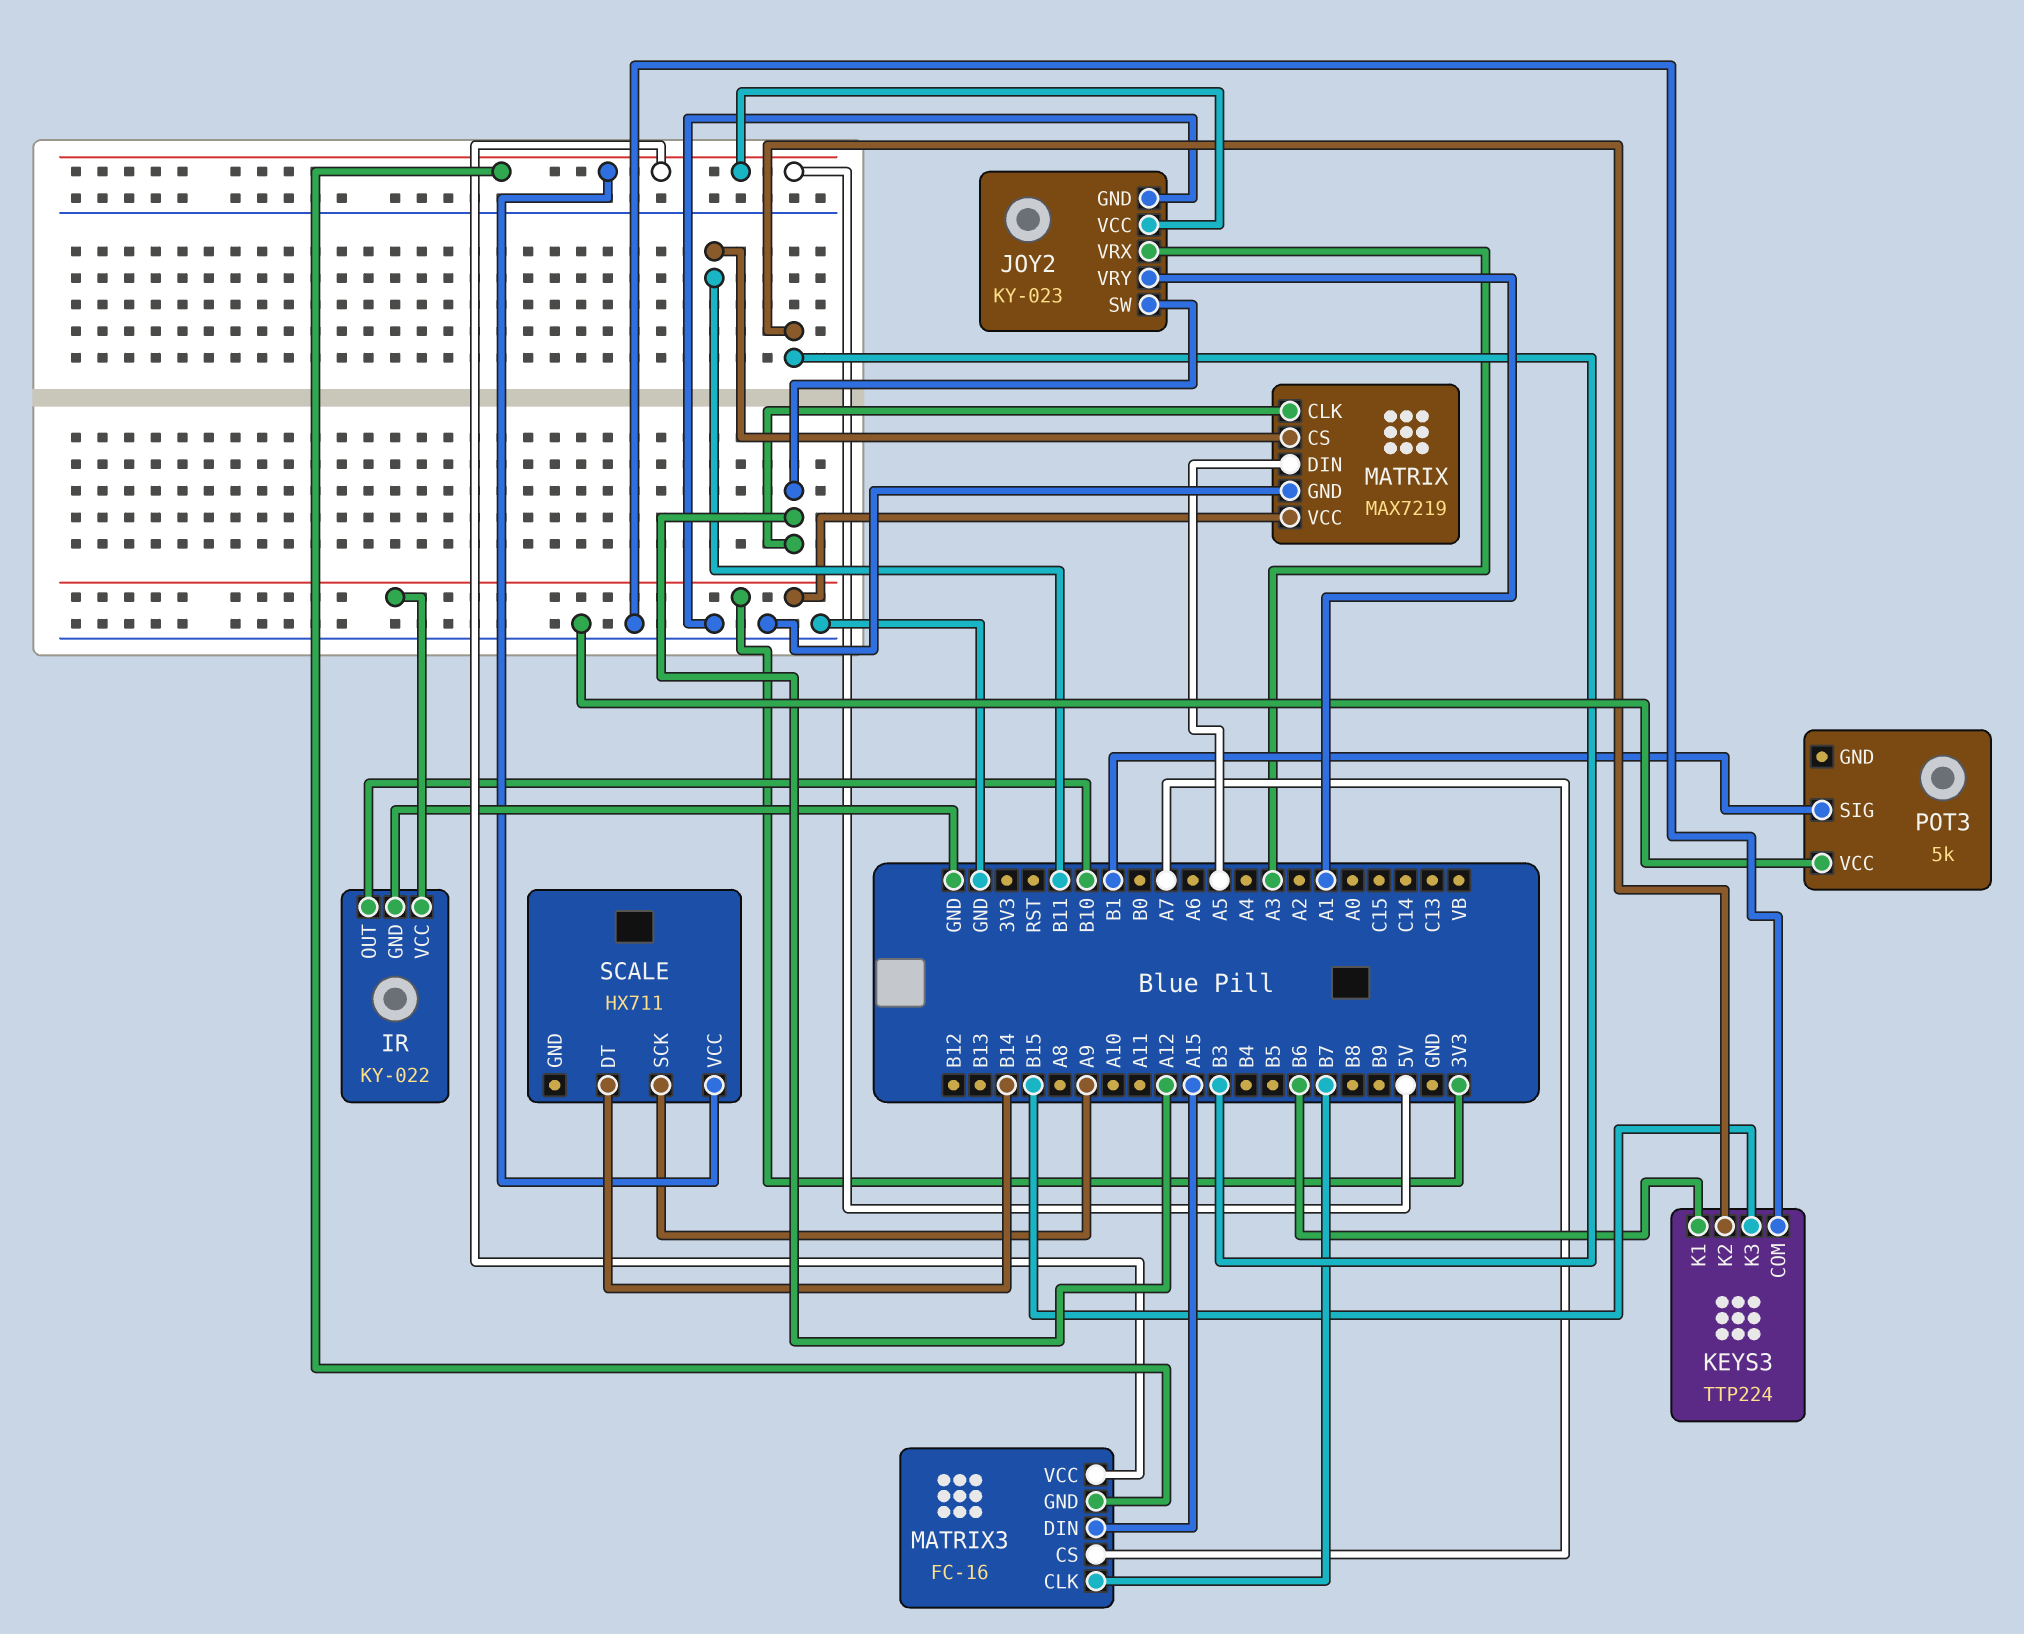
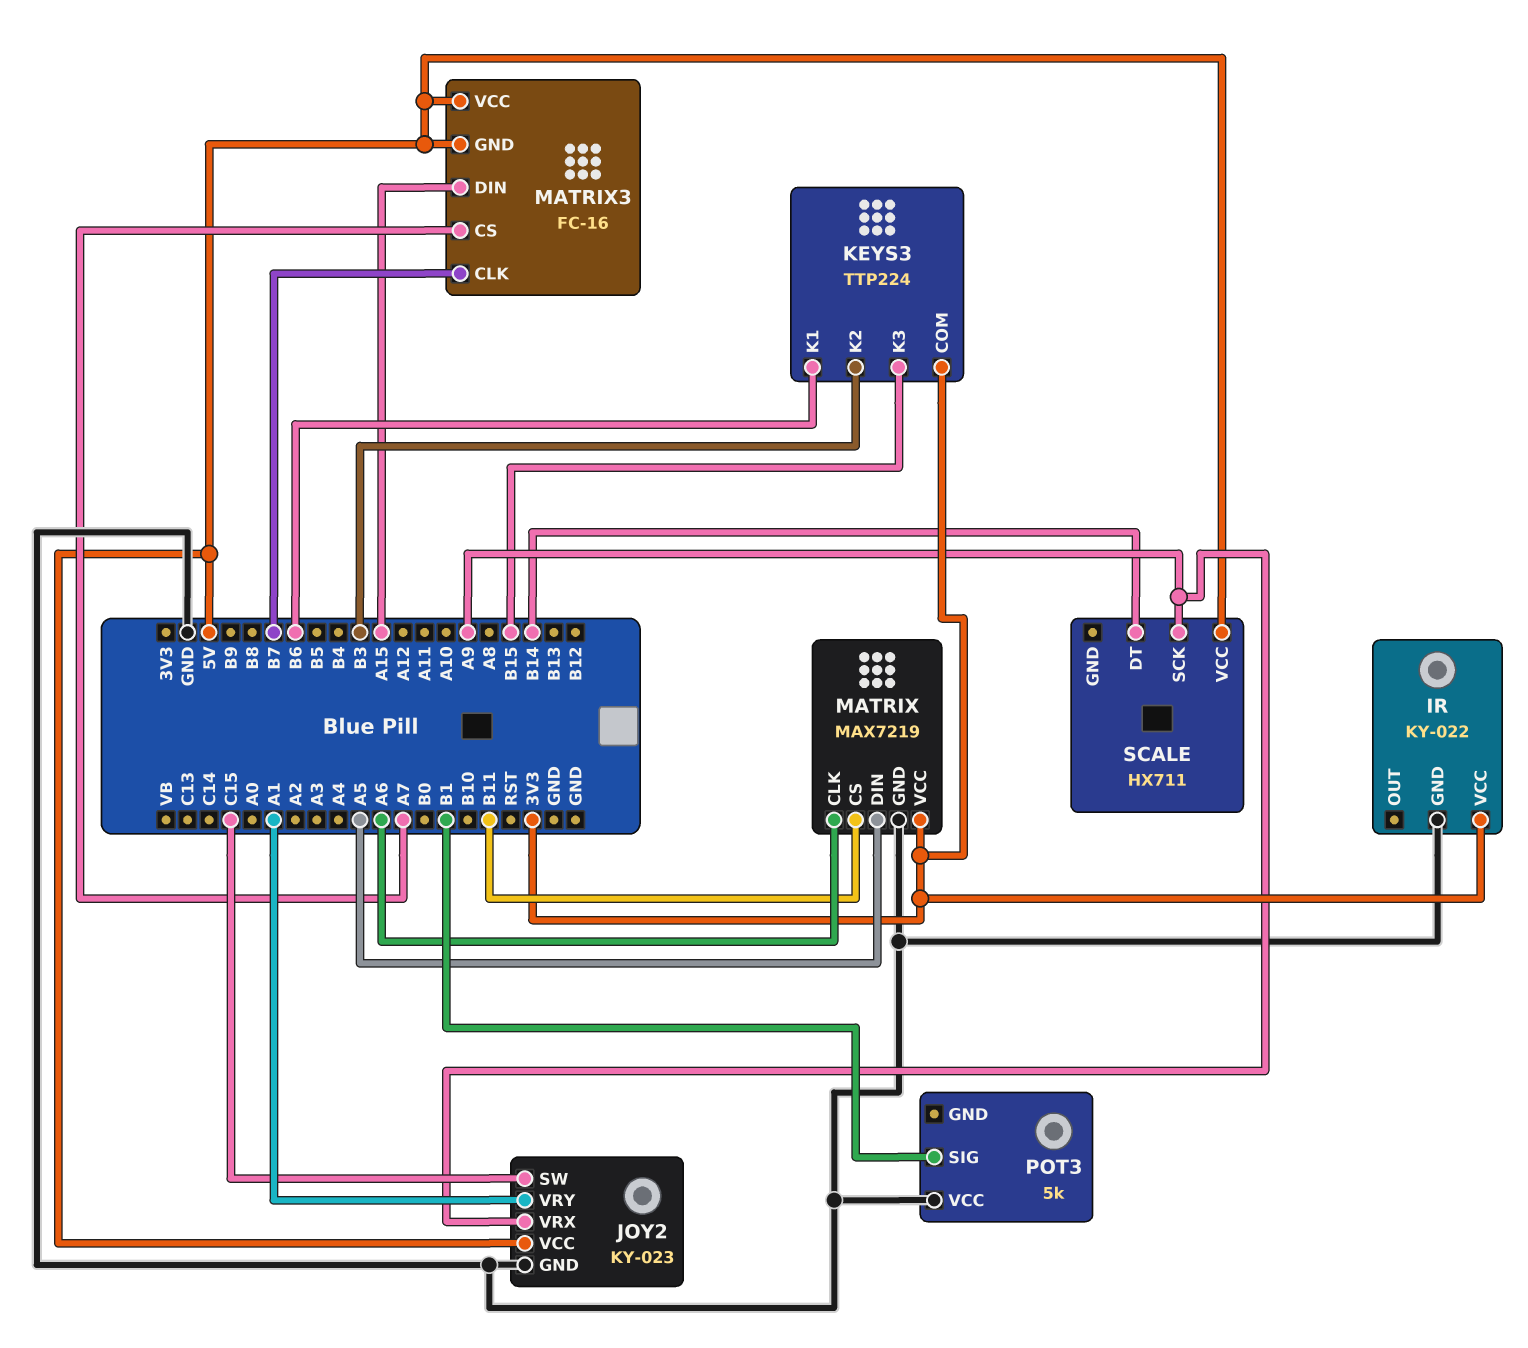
IR pin OUT: B10 -> none
JOY2 pin SW: A12 -> C15
JOY2 pin VRX: A3 -> A9
KEYS3 pin COM: GND -> 3V3
MATRIX pin CLK: A12 -> A6

